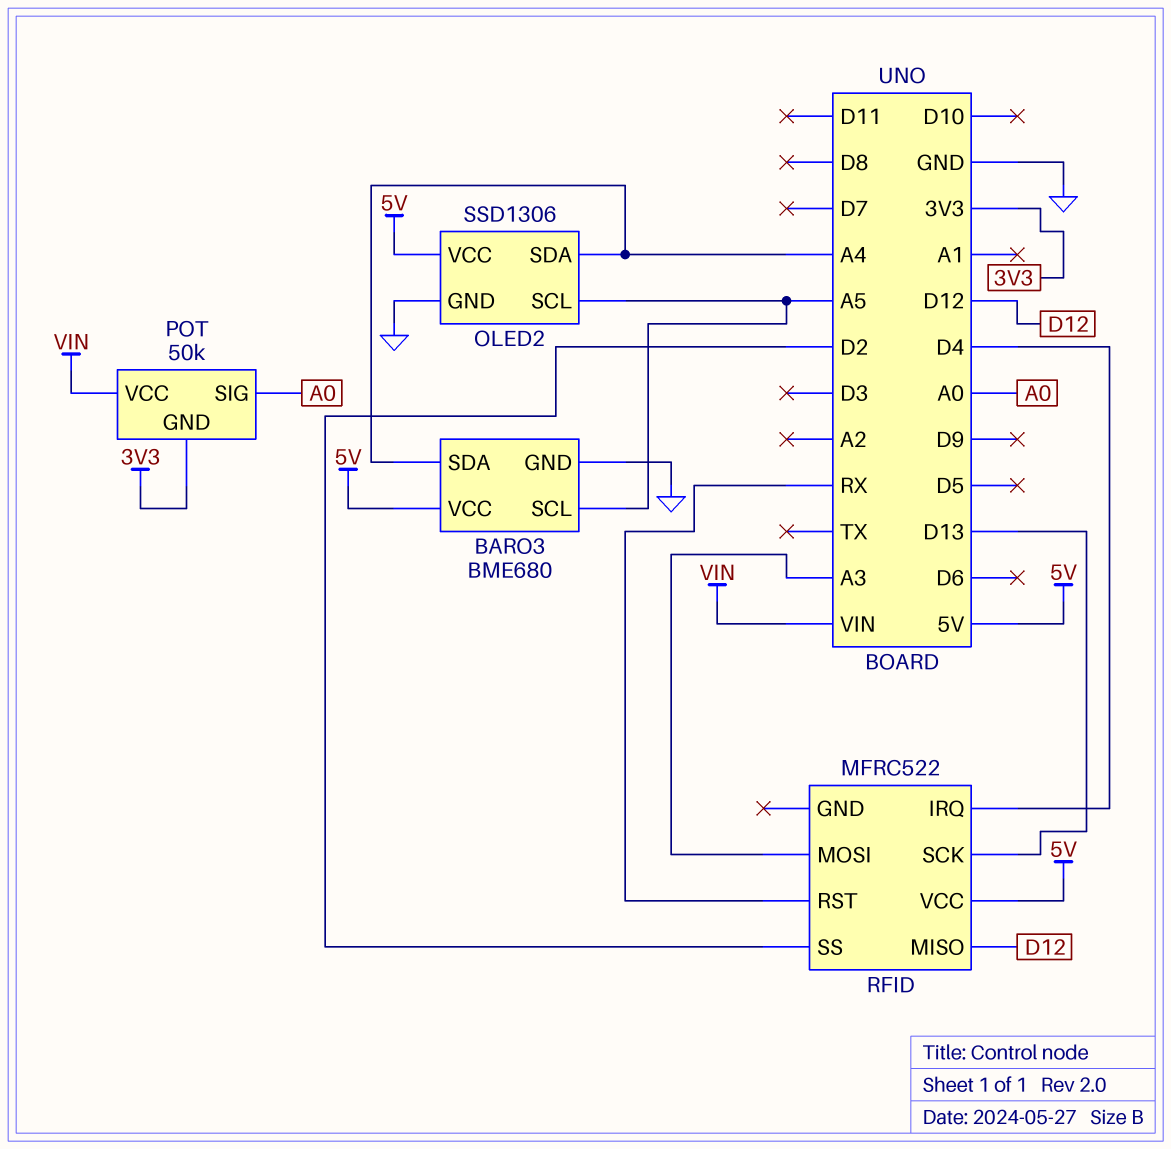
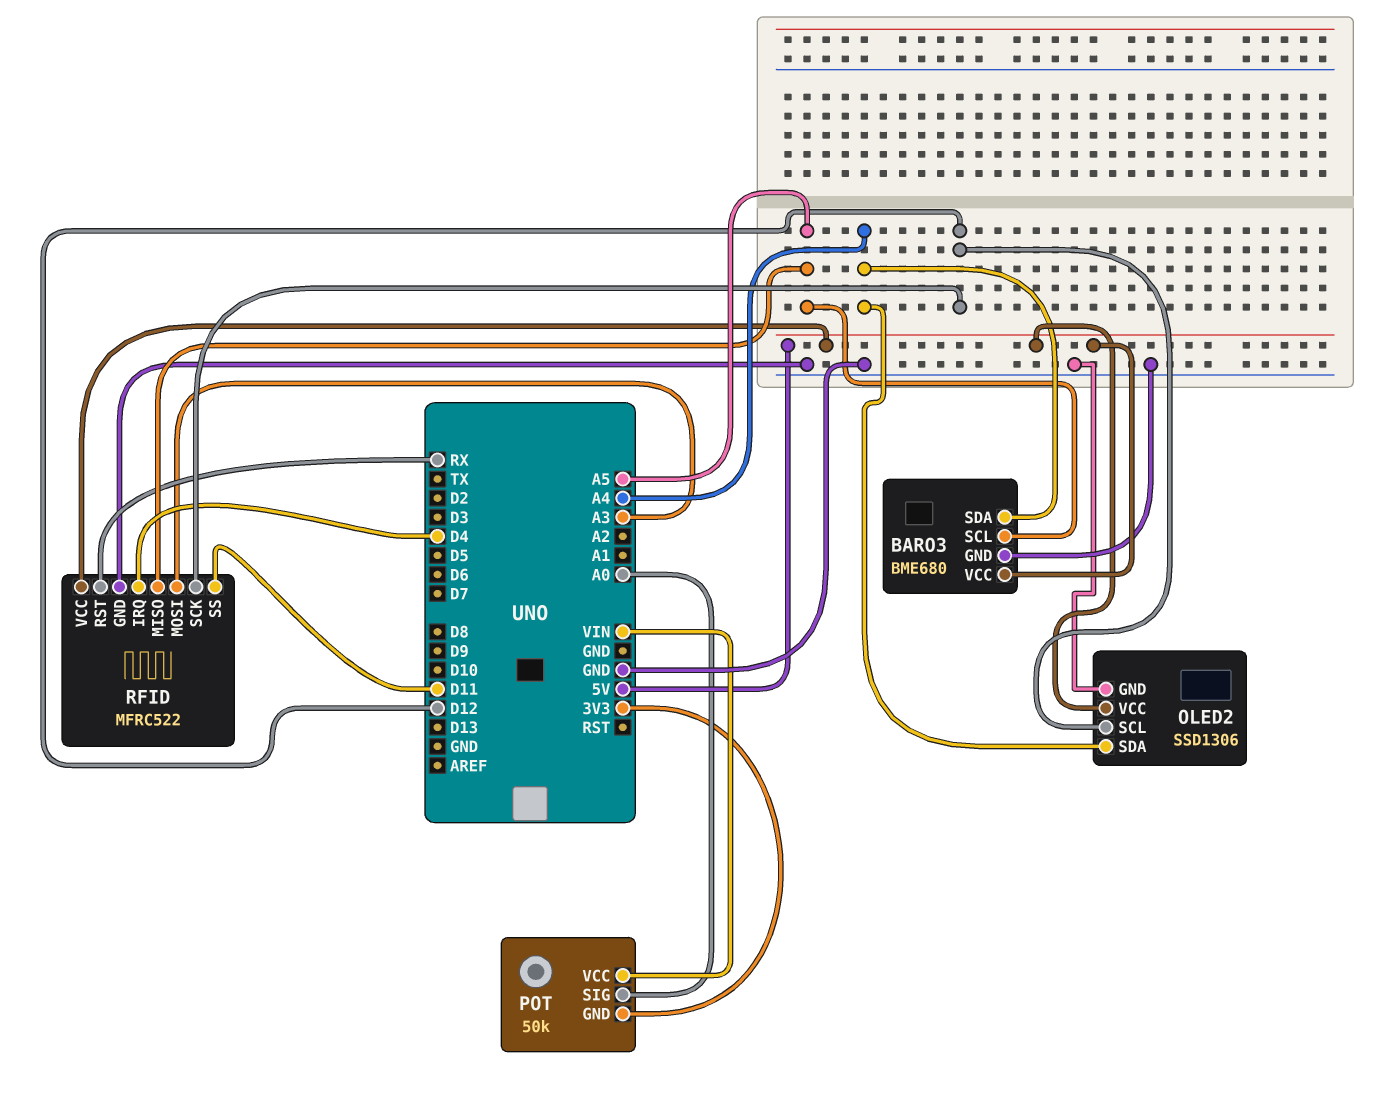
OLED2 pin SCL: A5 -> D12
RFID pin GND: none -> GND
RFID pin MISO: D12 -> A5
RFID pin SCK: D13 -> D12
RFID pin SS: D2 -> D11

